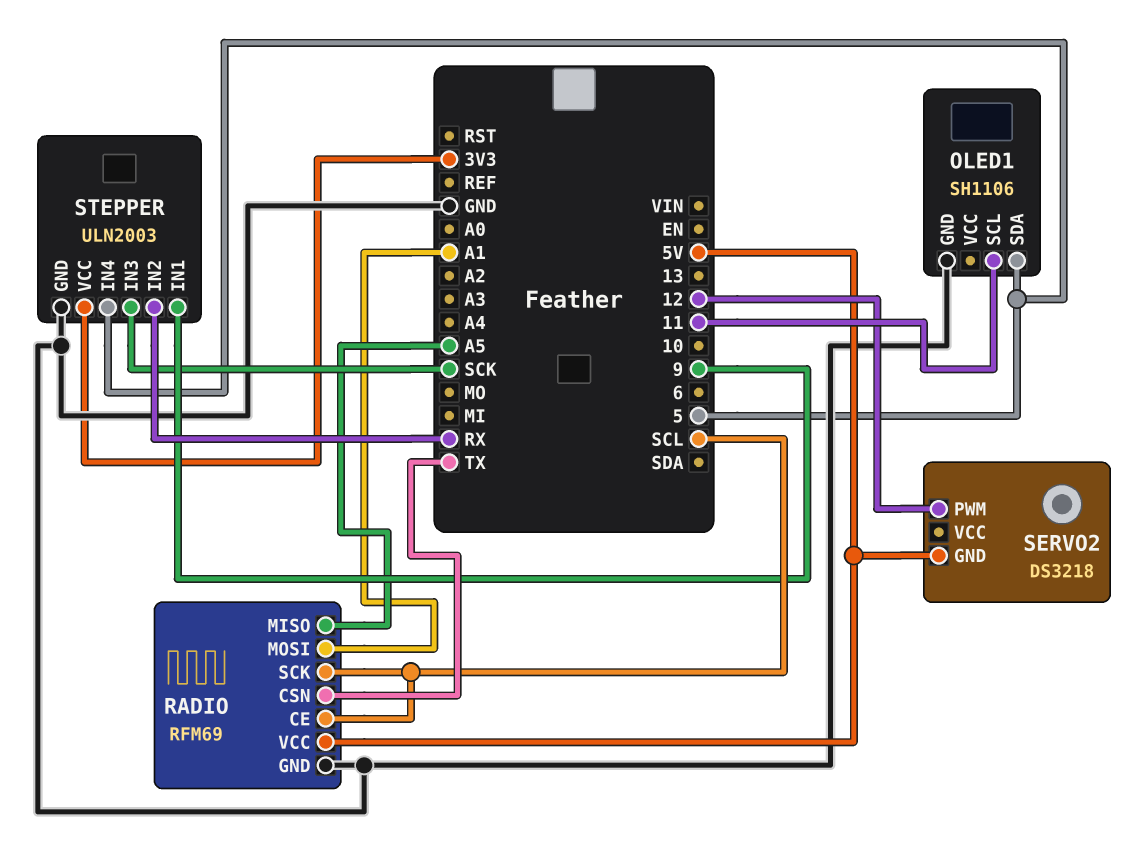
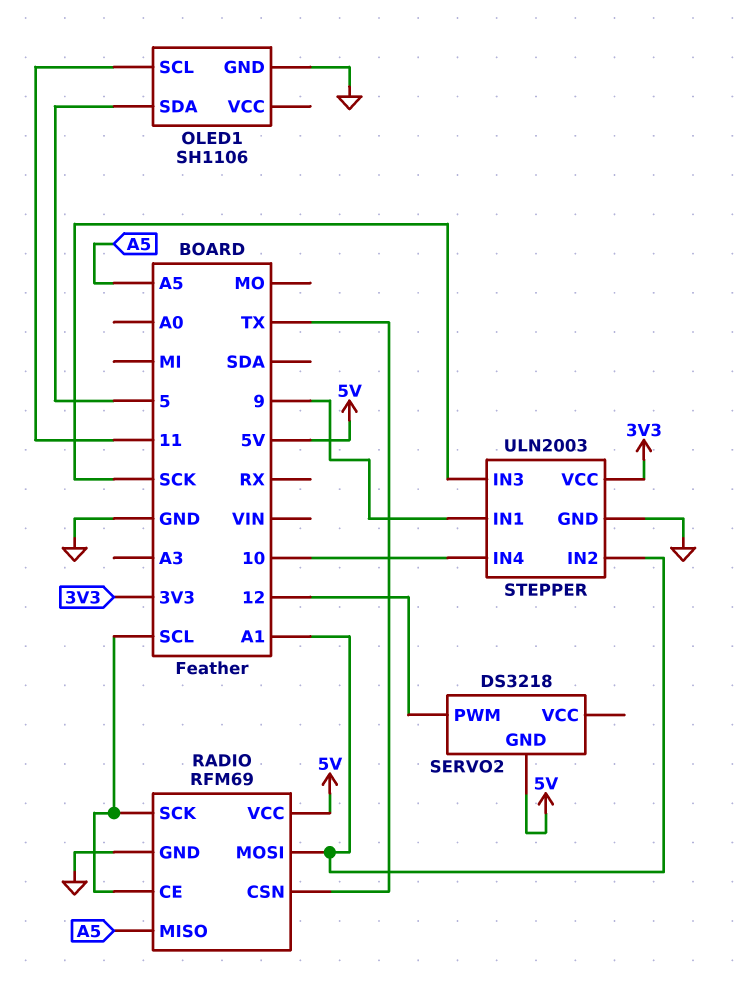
STEPPER pin IN2: RX -> A1
STEPPER pin IN4: 5 -> 10

